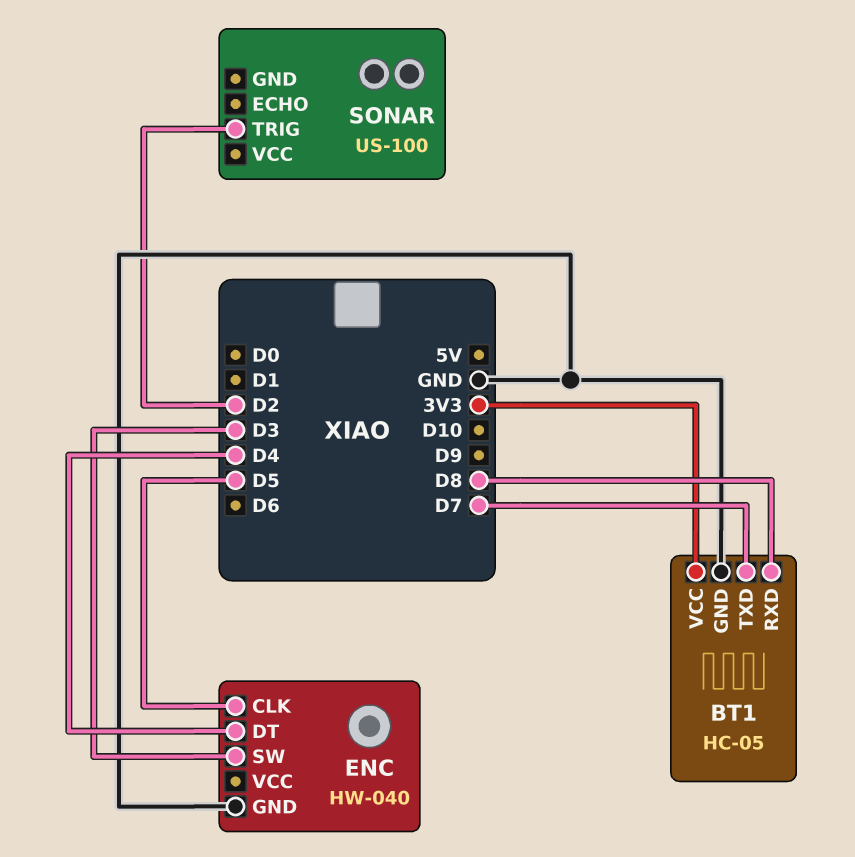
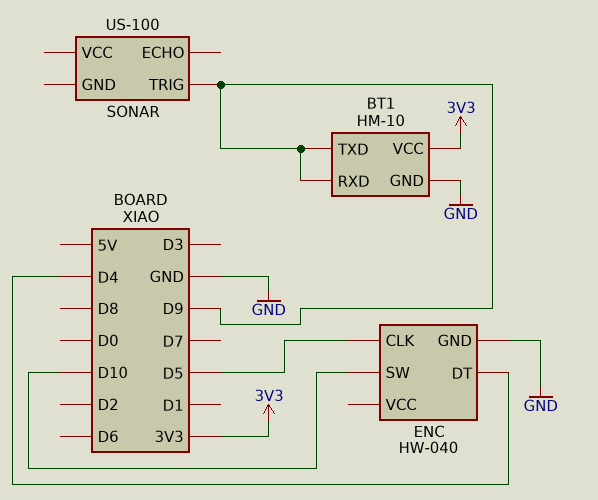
BT1: HC-05 -> HM-10
BT1 pin RXD: D8 -> D9
BT1 pin TXD: D7 -> D9
ENC pin SW: D3 -> D10
SONAR pin TRIG: D2 -> D9

